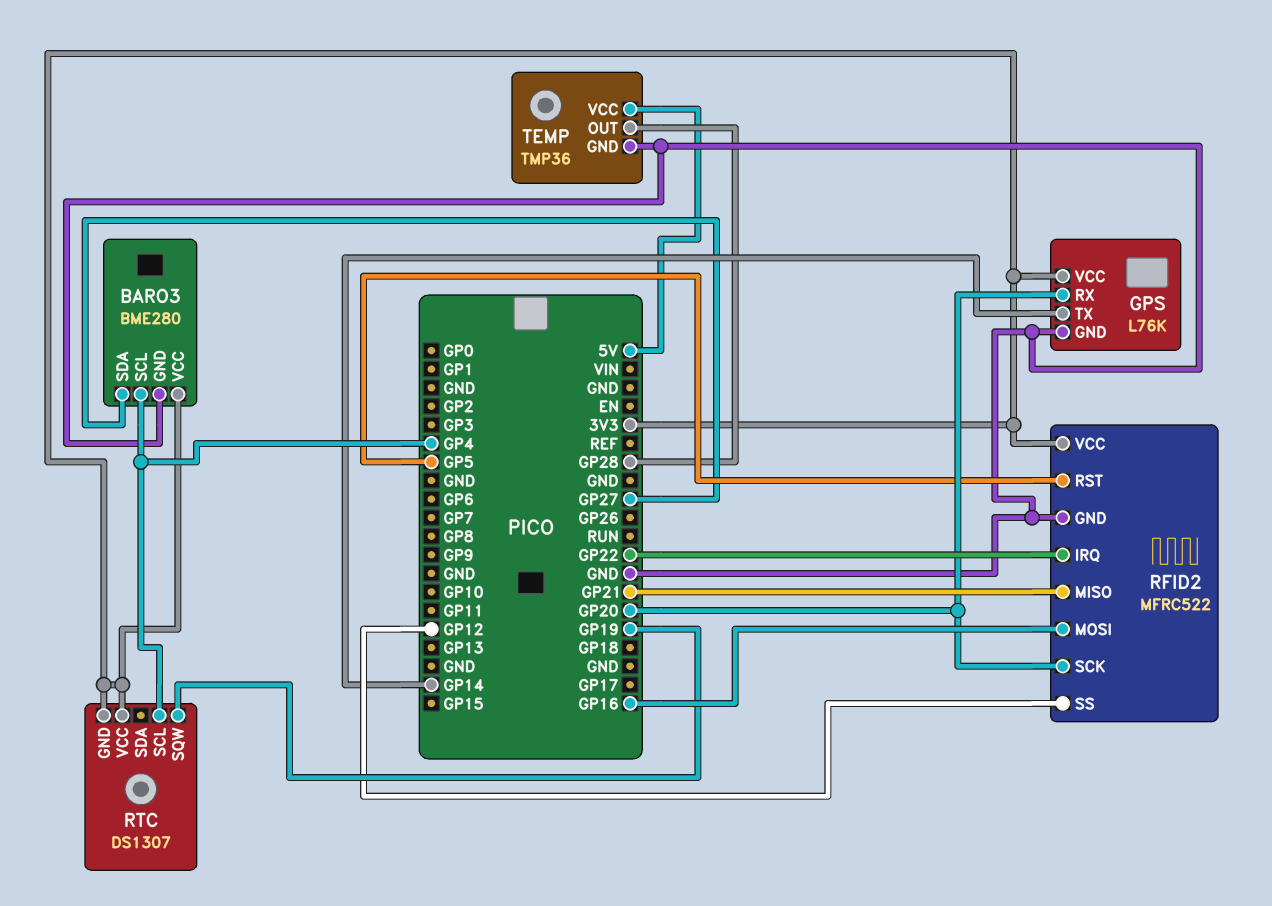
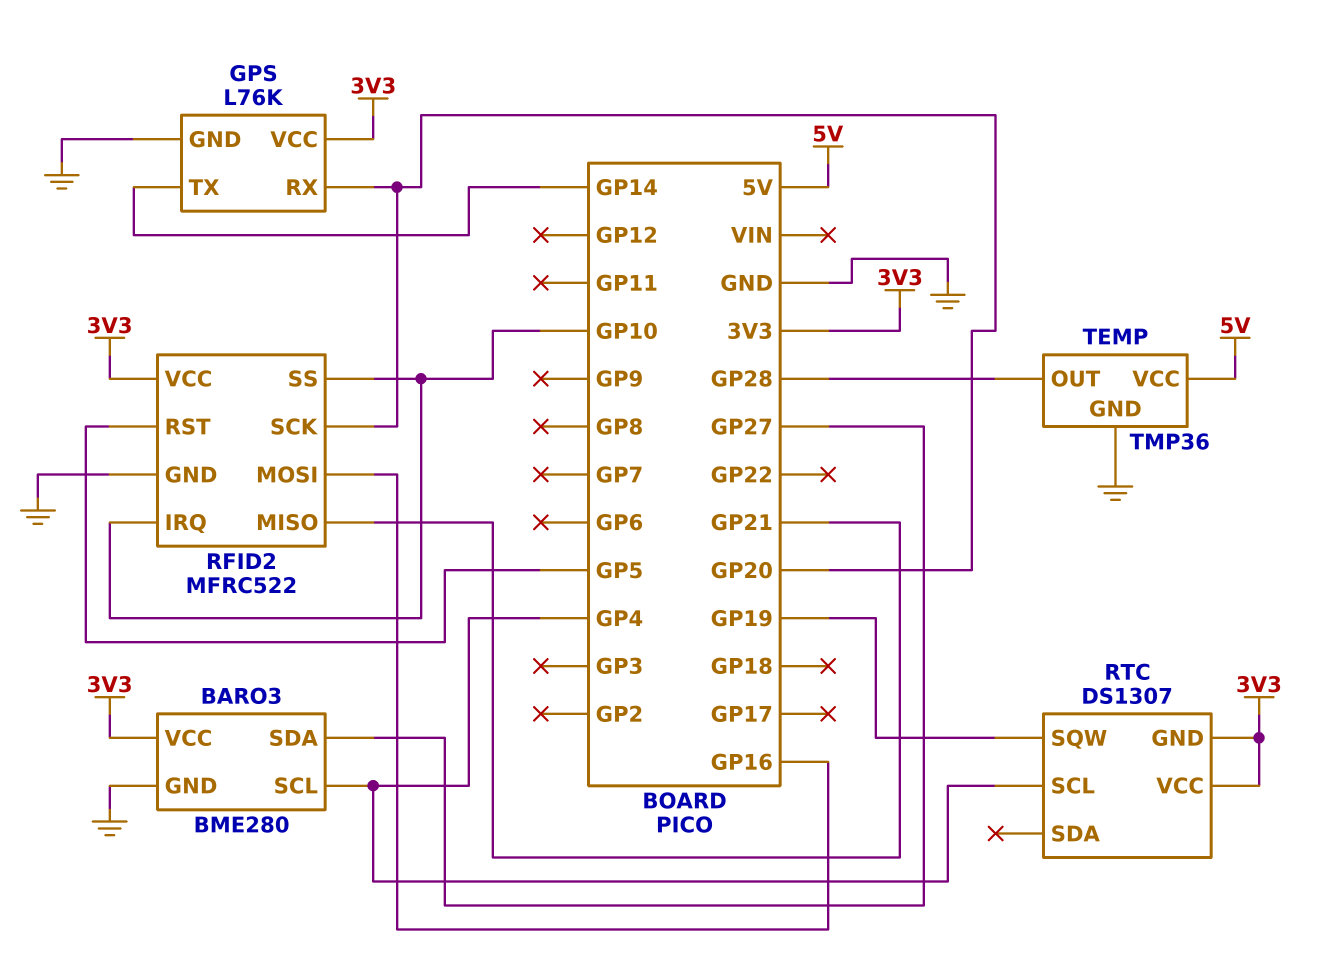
RFID2 pin IRQ: GP22 -> GP10
RFID2 pin SS: GP12 -> GP10

